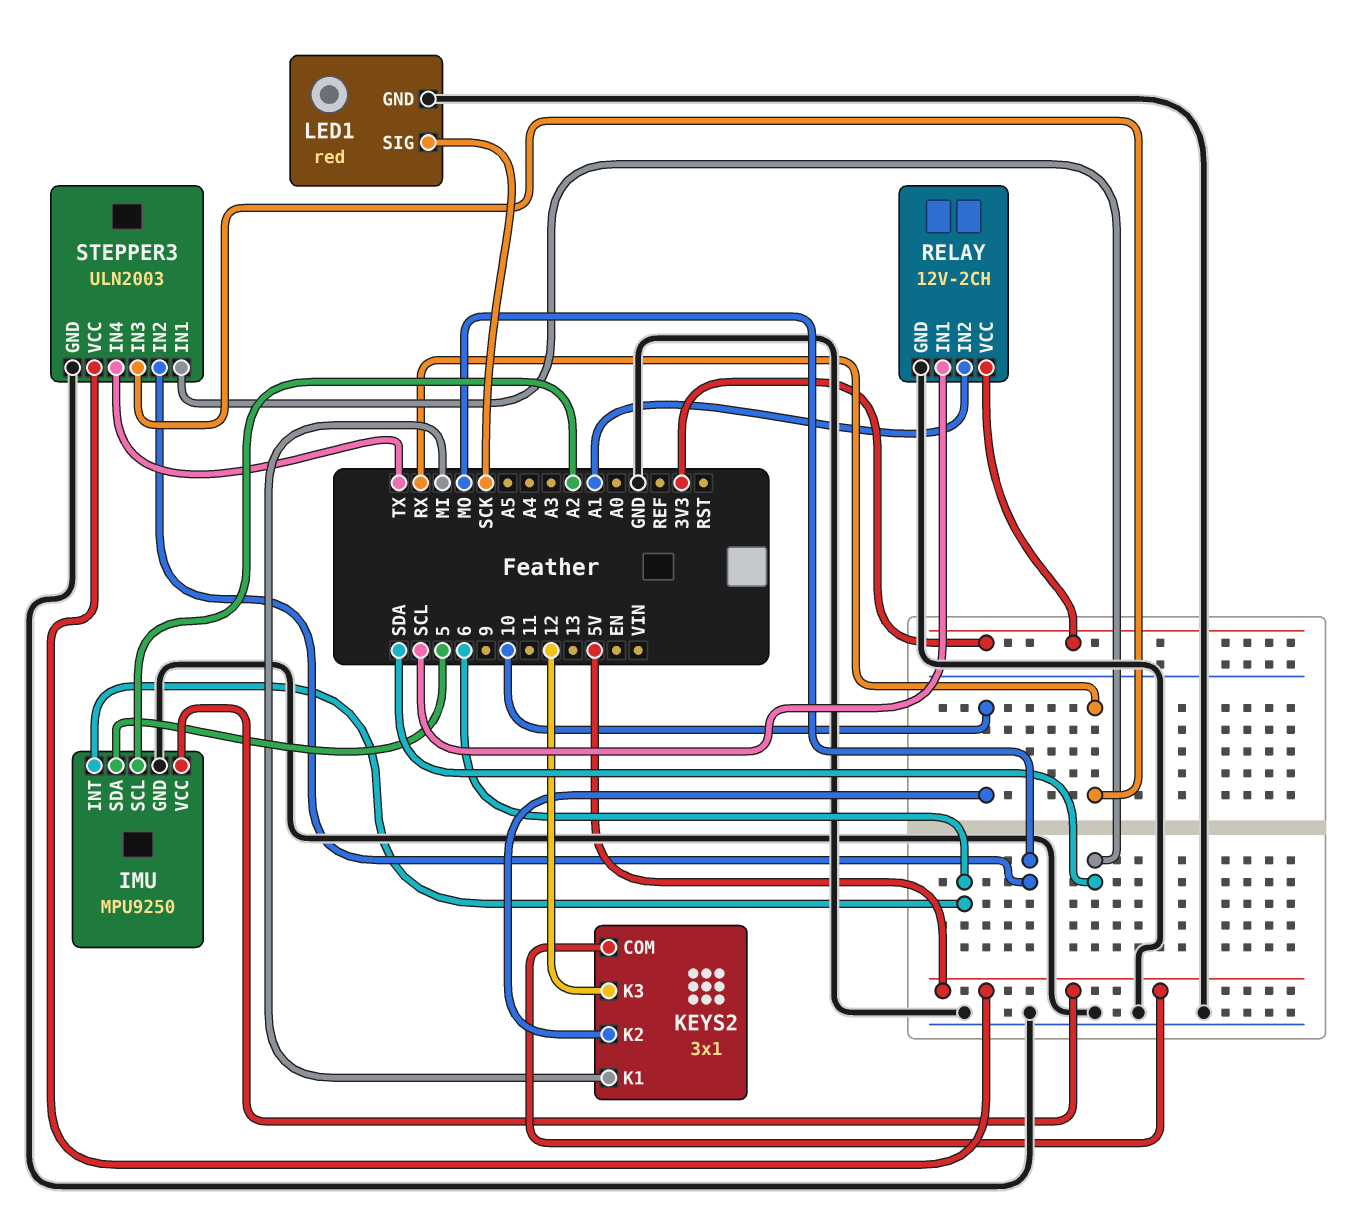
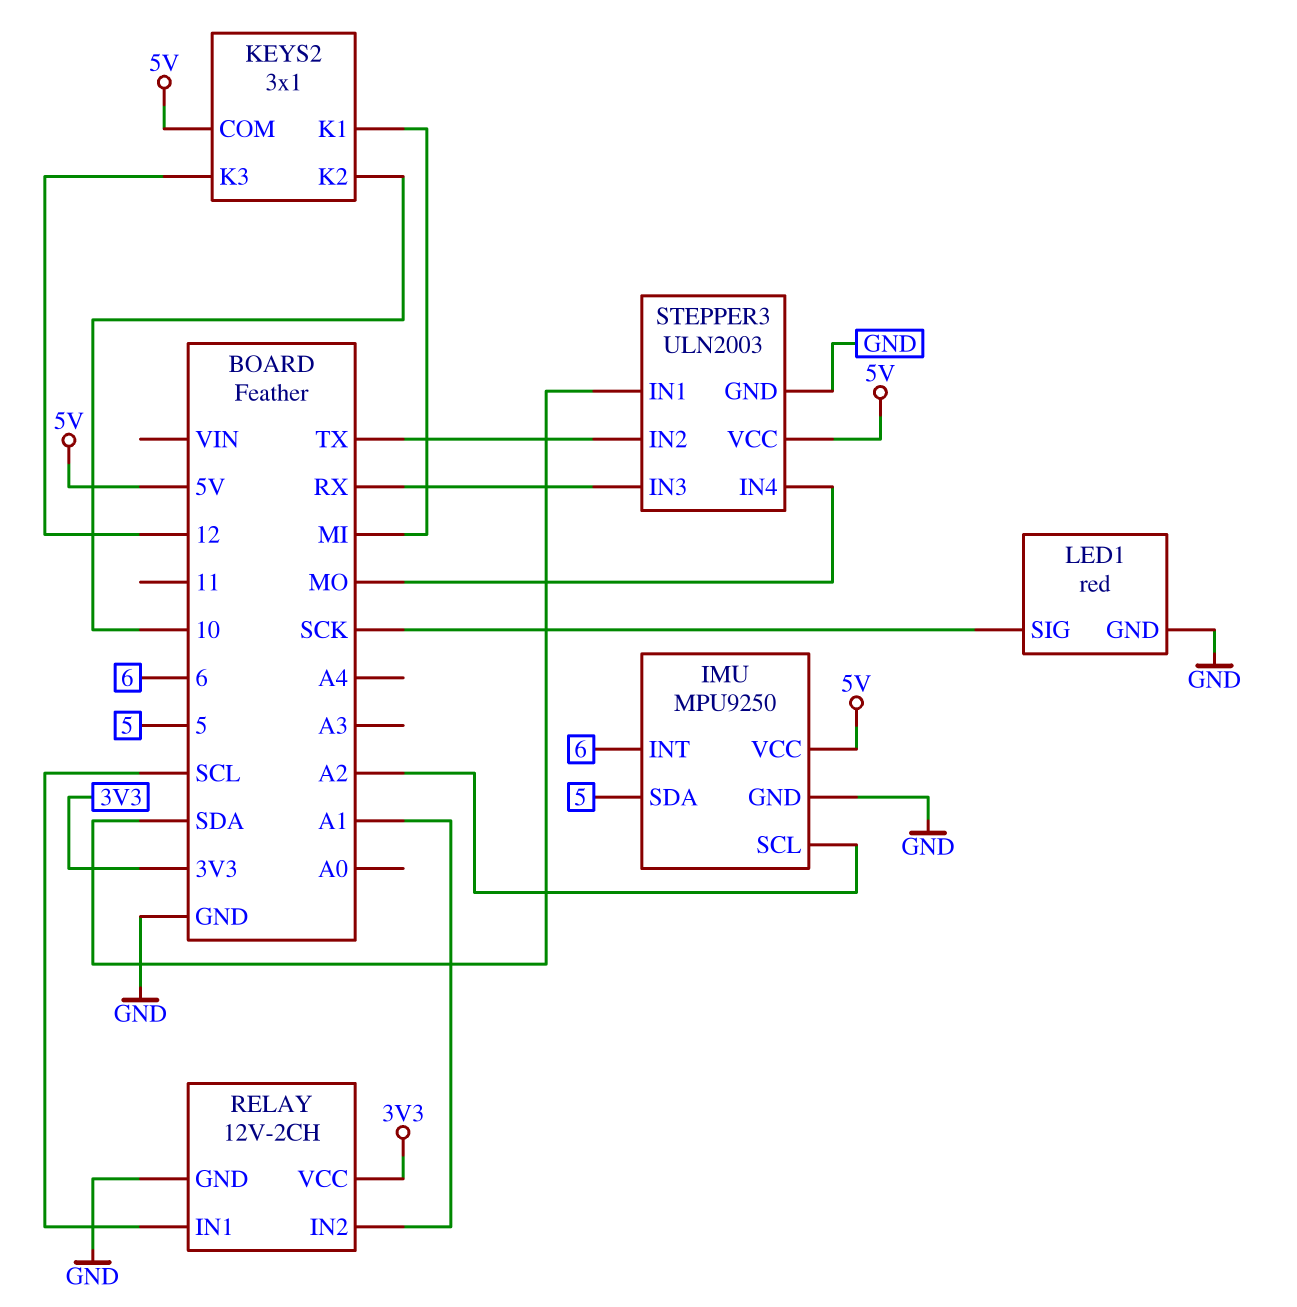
STEPPER3 pin IN2: MO -> TX
STEPPER3 pin IN4: TX -> MO

